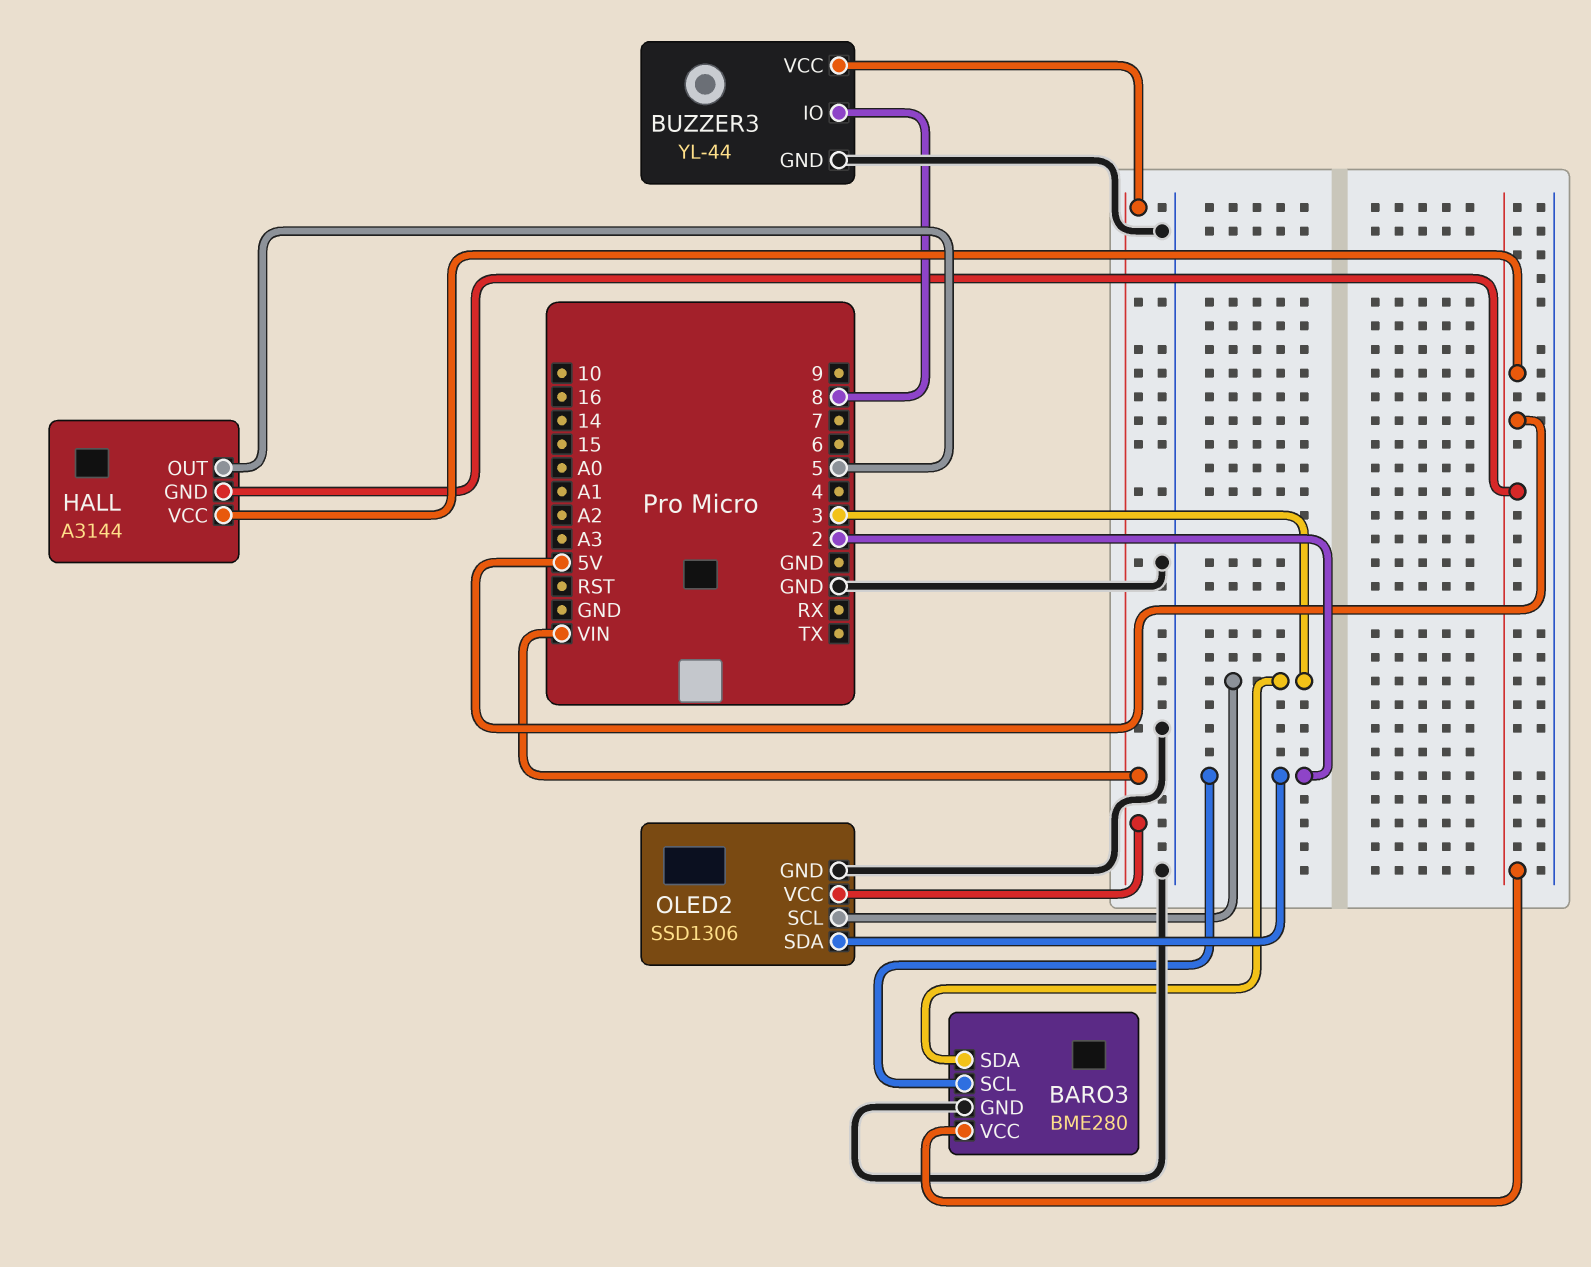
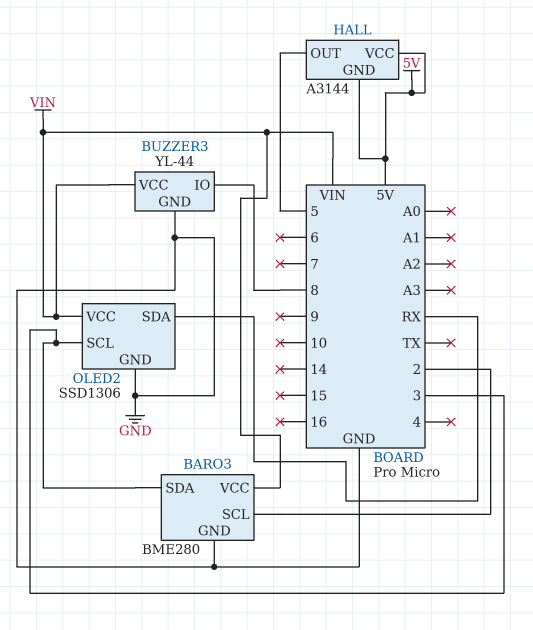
BARO3 pin VCC: 5V -> VIN
OLED2 pin SDA: 2 -> RX

